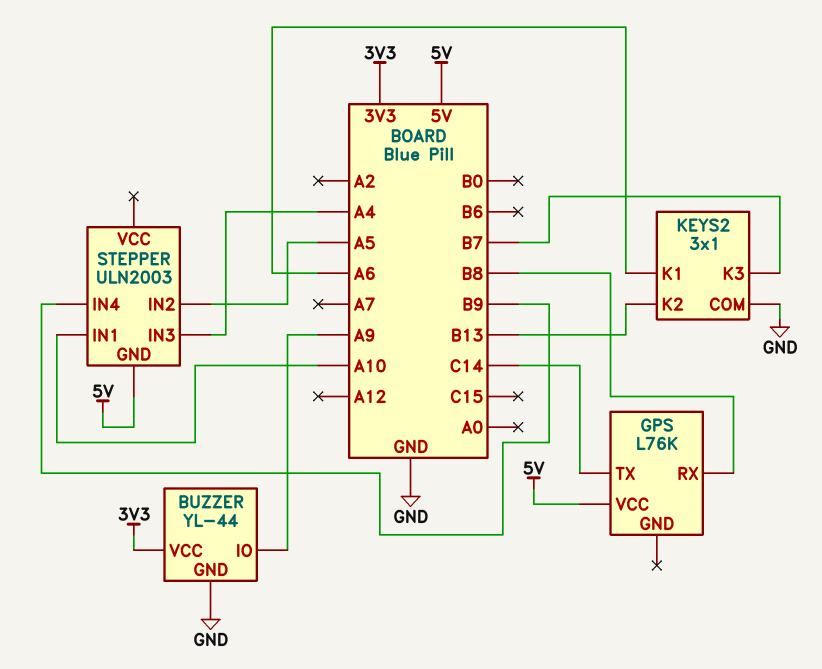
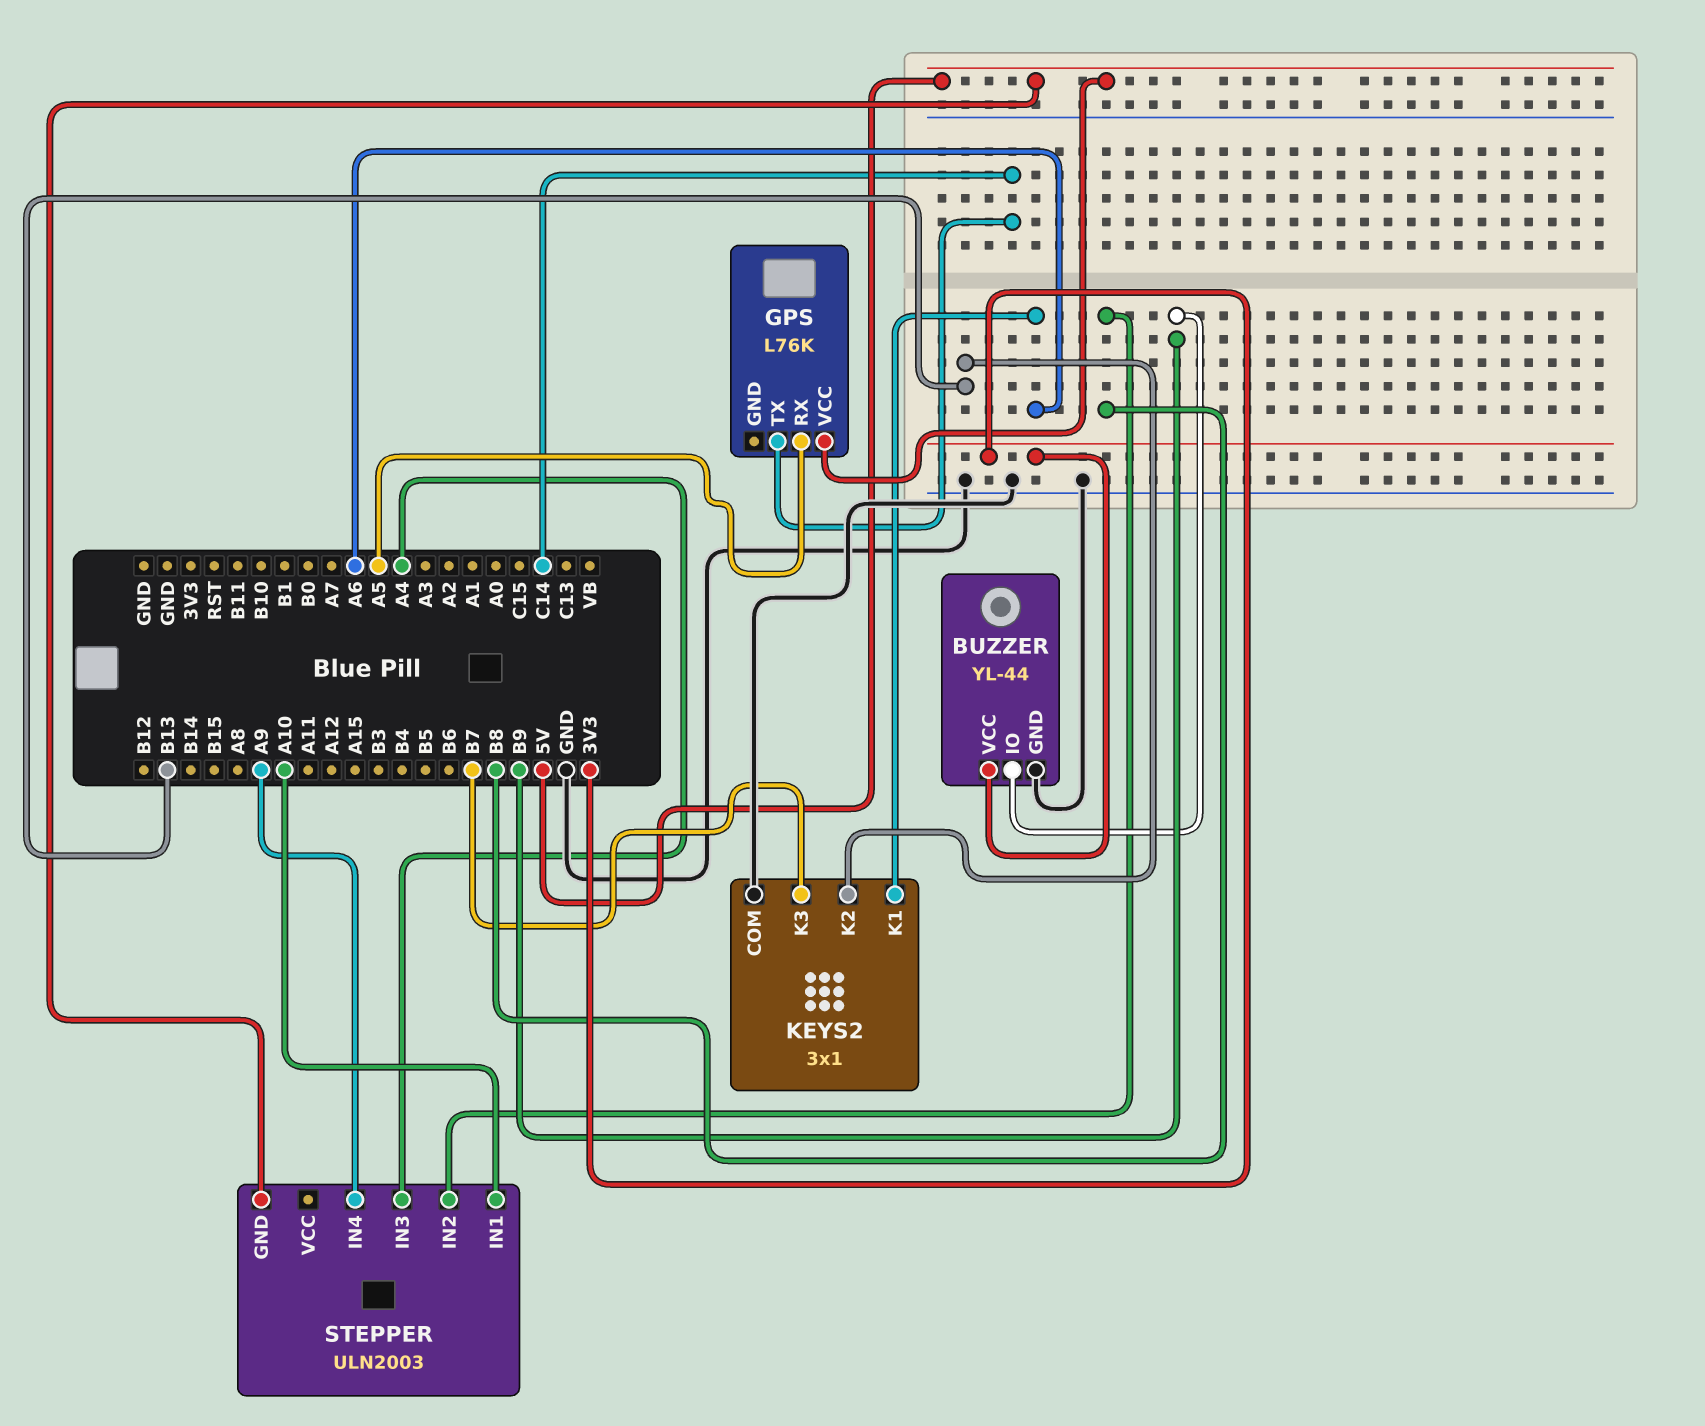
BUZZER pin IO: A9 -> B9
GPS pin RX: B8 -> A5
STEPPER pin IN2: A5 -> B8
STEPPER pin IN4: B9 -> A9

